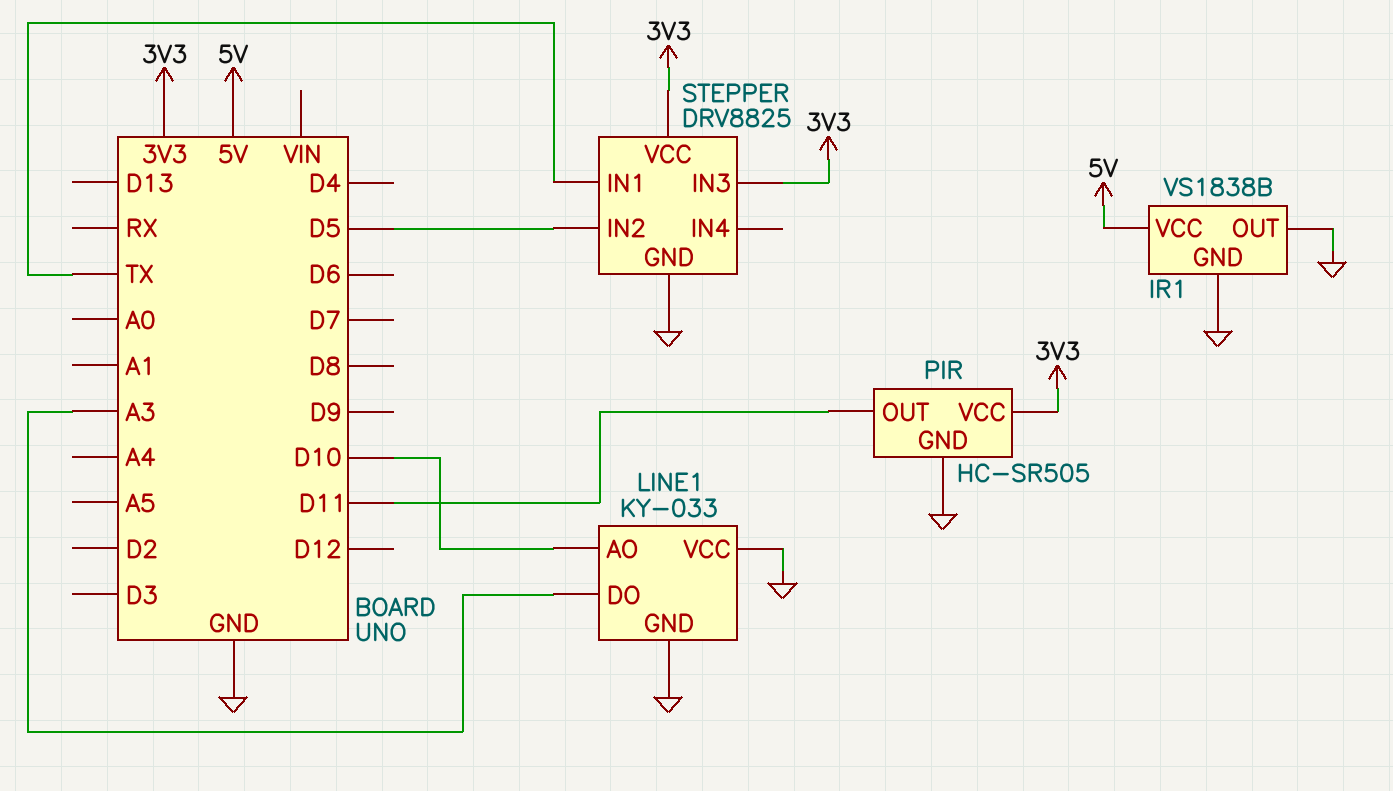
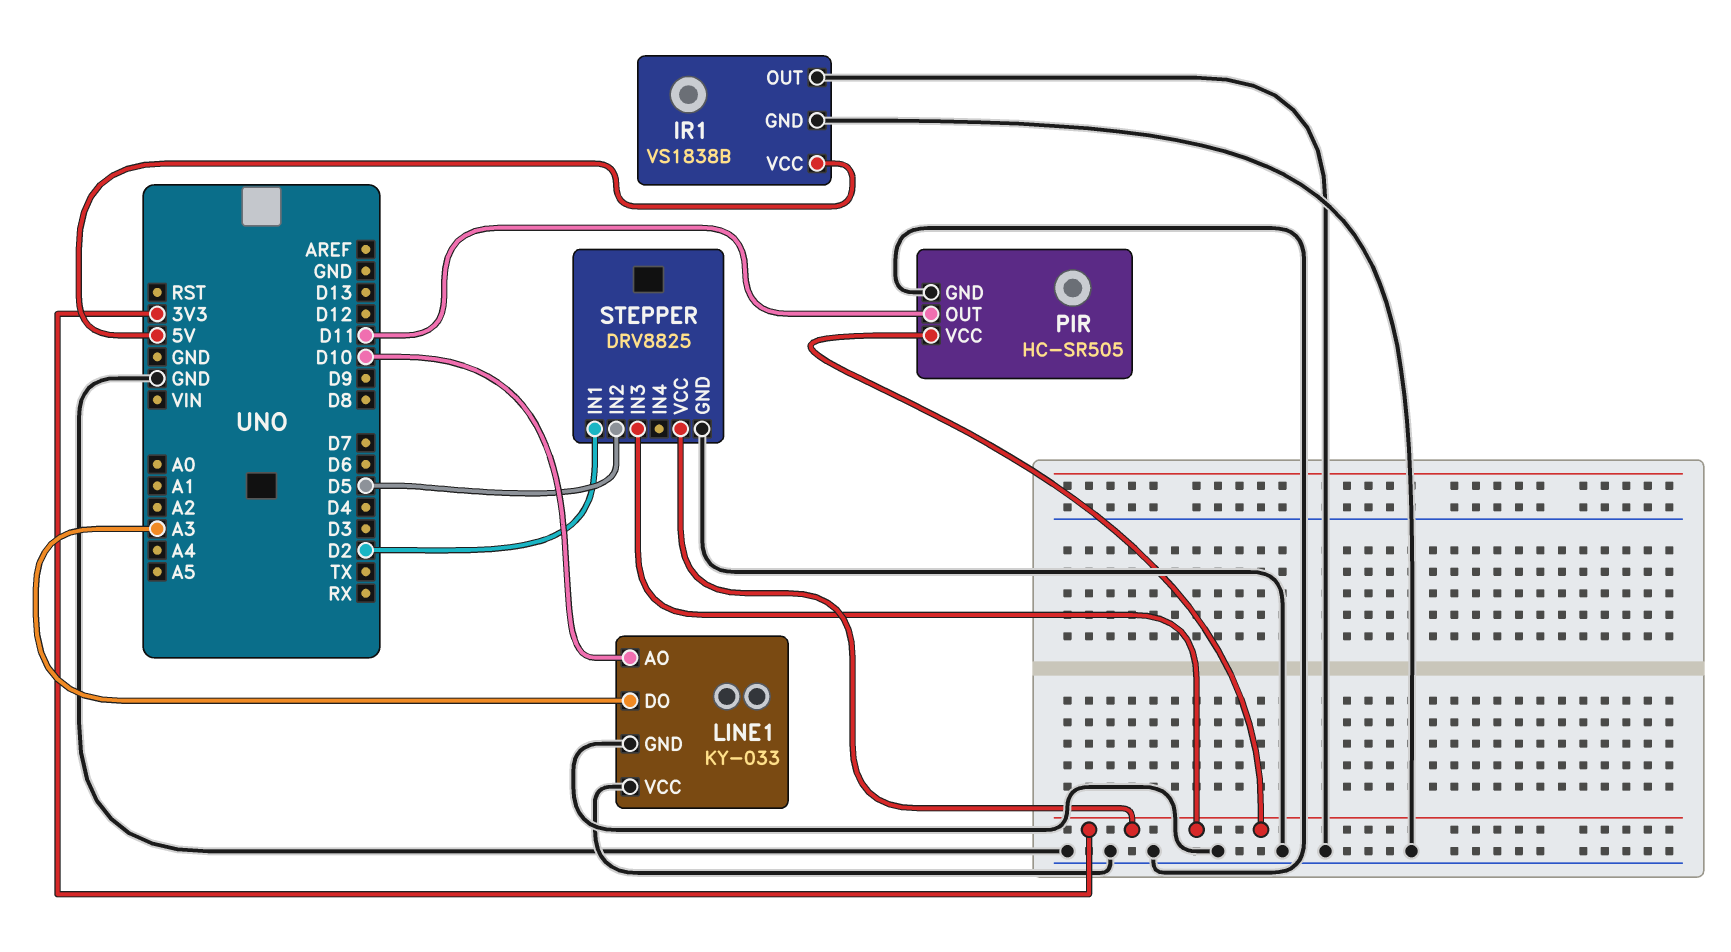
STEPPER pin IN1: TX -> D2

